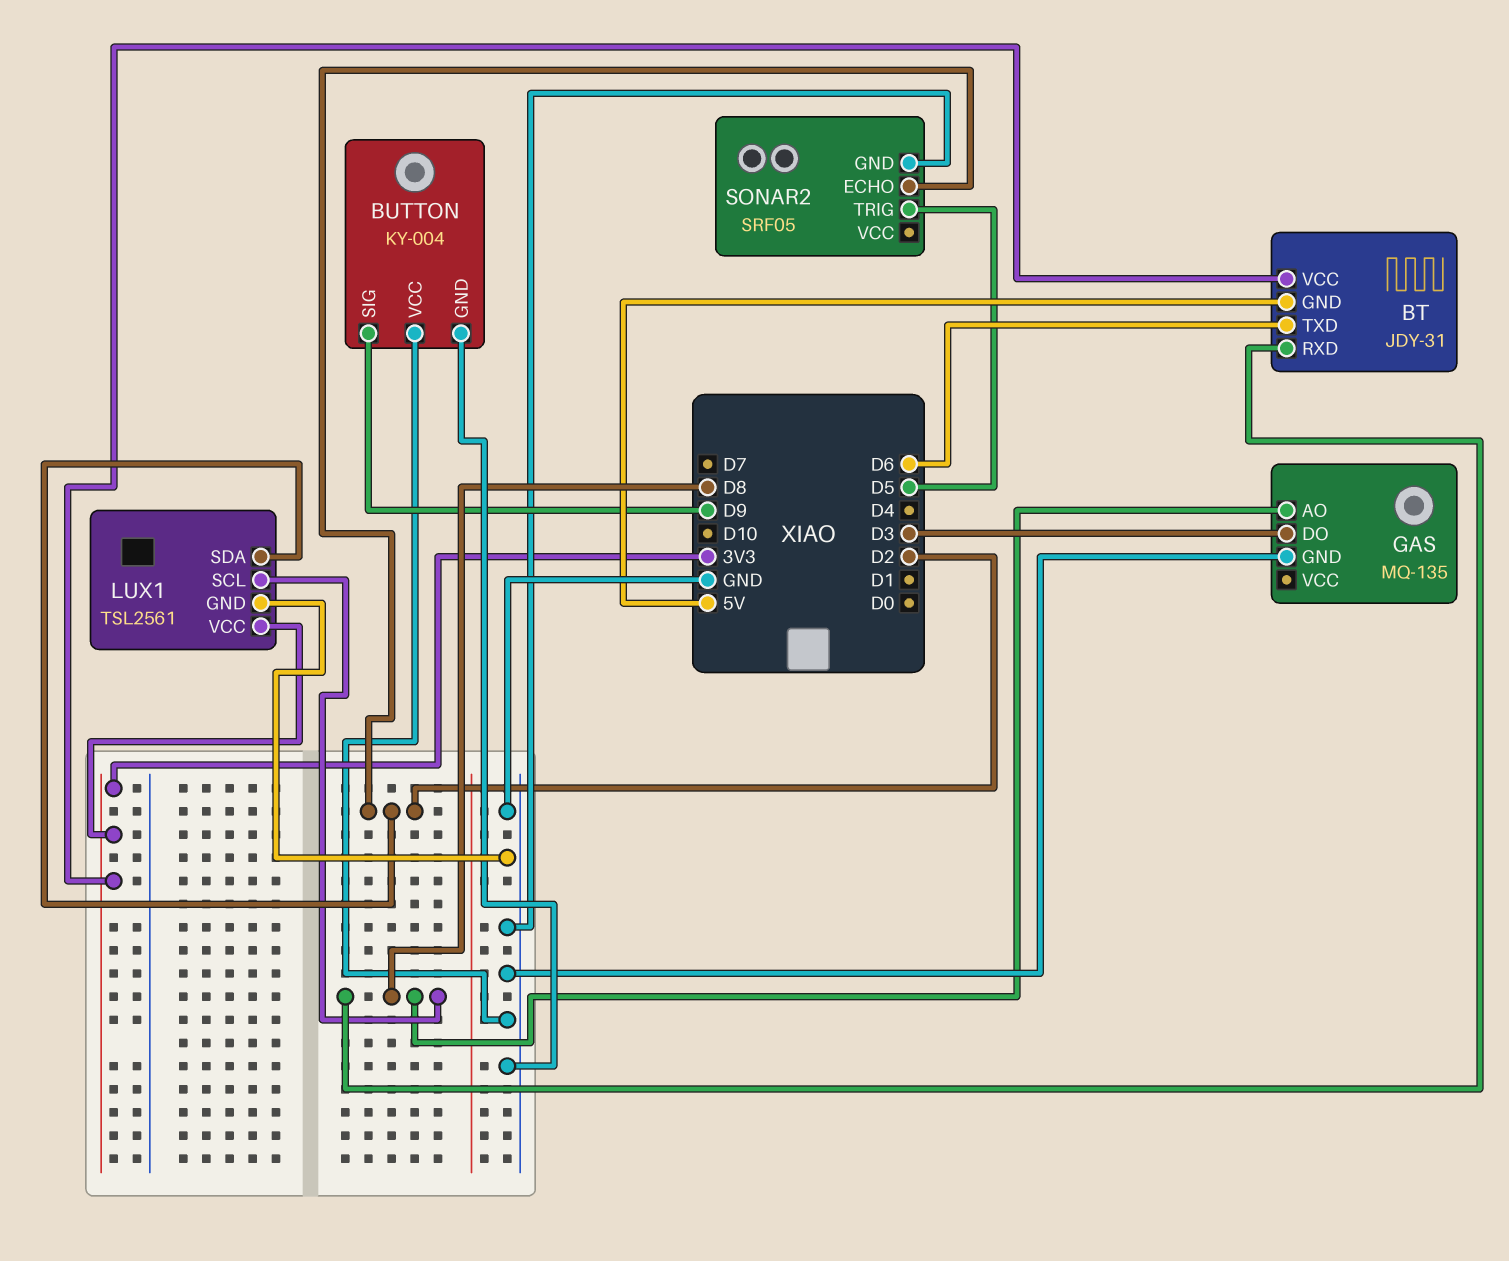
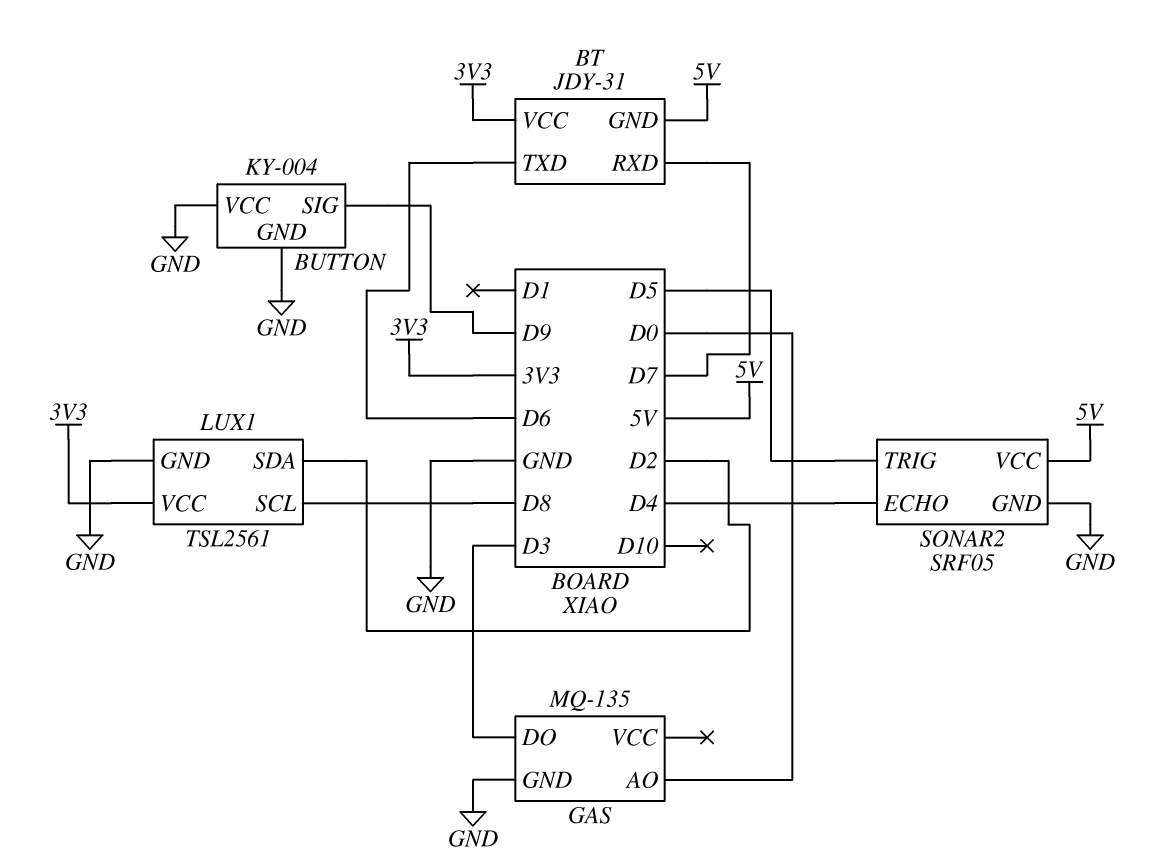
BT pin RXD: D8 -> D7
GAS pin AO: D8 -> D0
SONAR2 pin ECHO: D2 -> D4
SONAR2 pin VCC: none -> 5V

